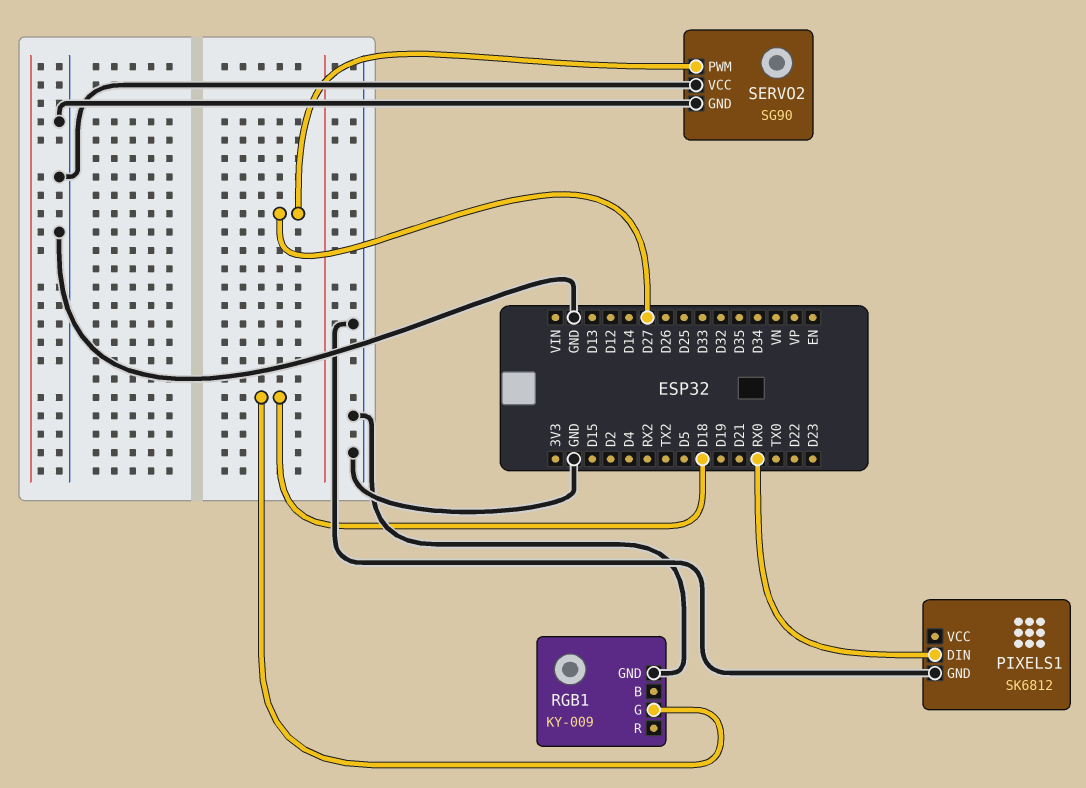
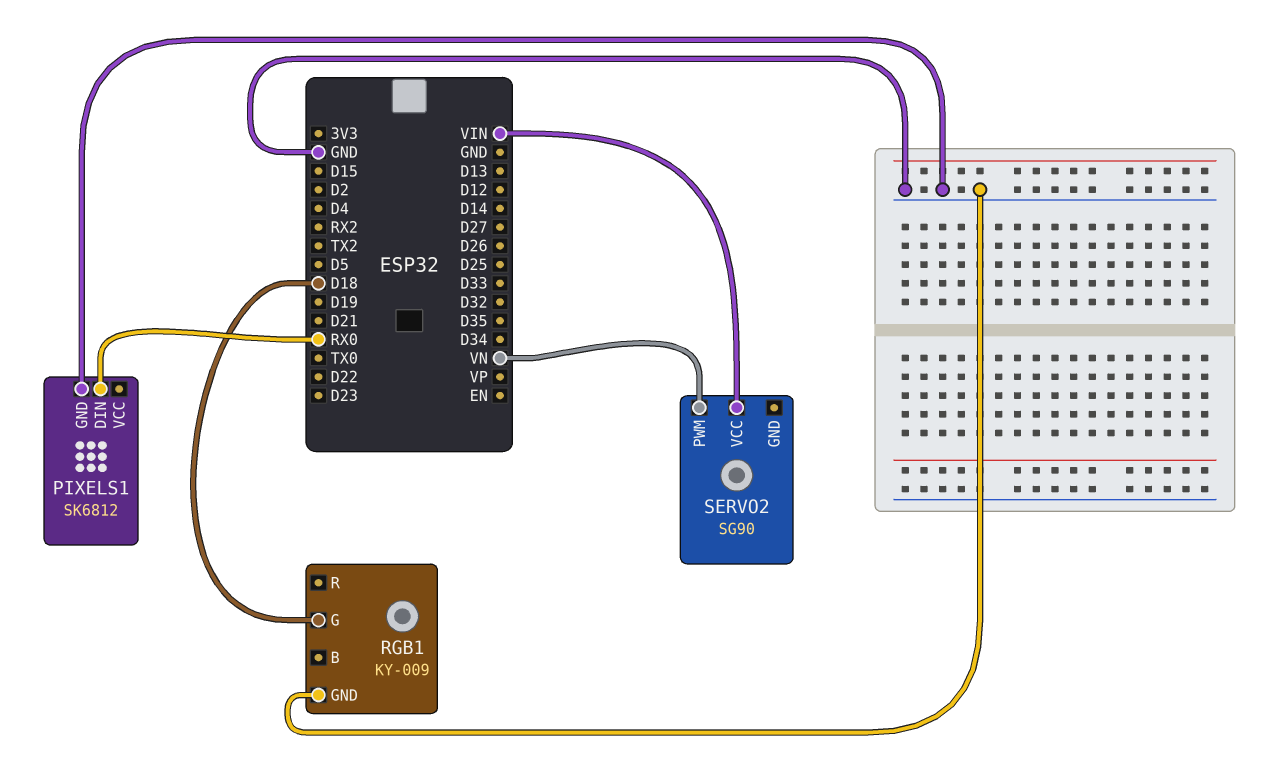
SERVO2 pin GND: GND -> none
SERVO2 pin PWM: D27 -> VN
SERVO2 pin VCC: GND -> VIN

